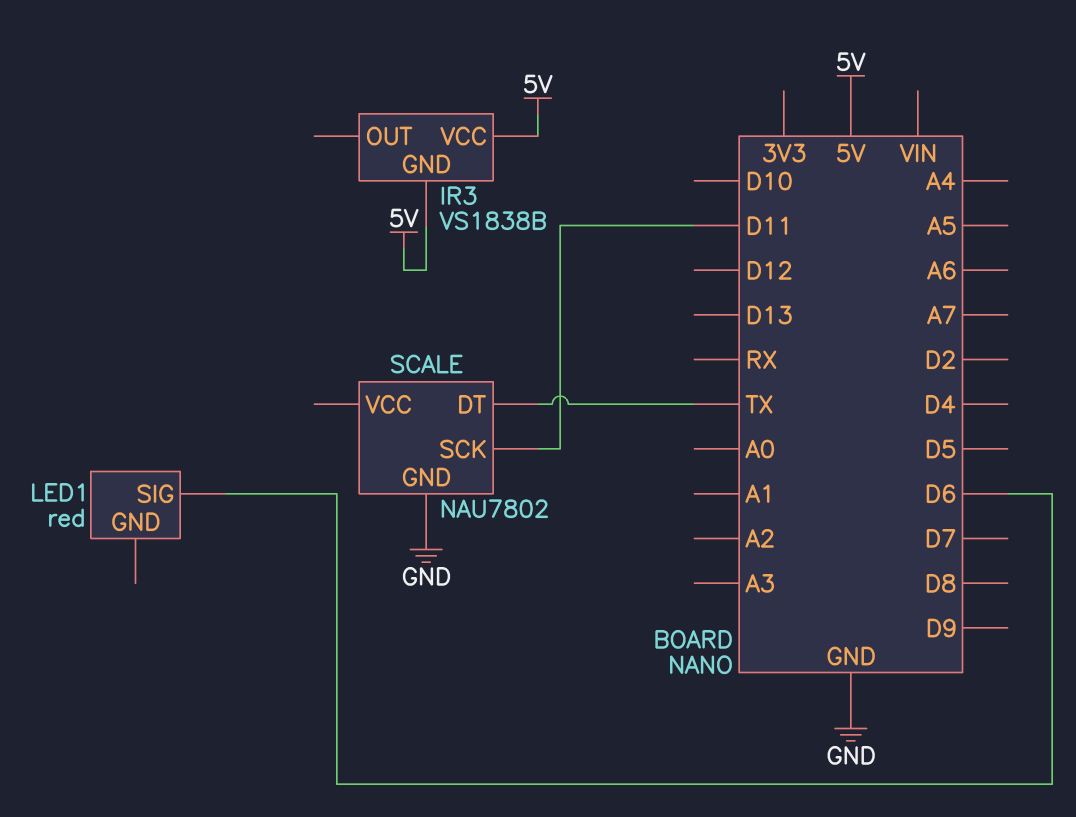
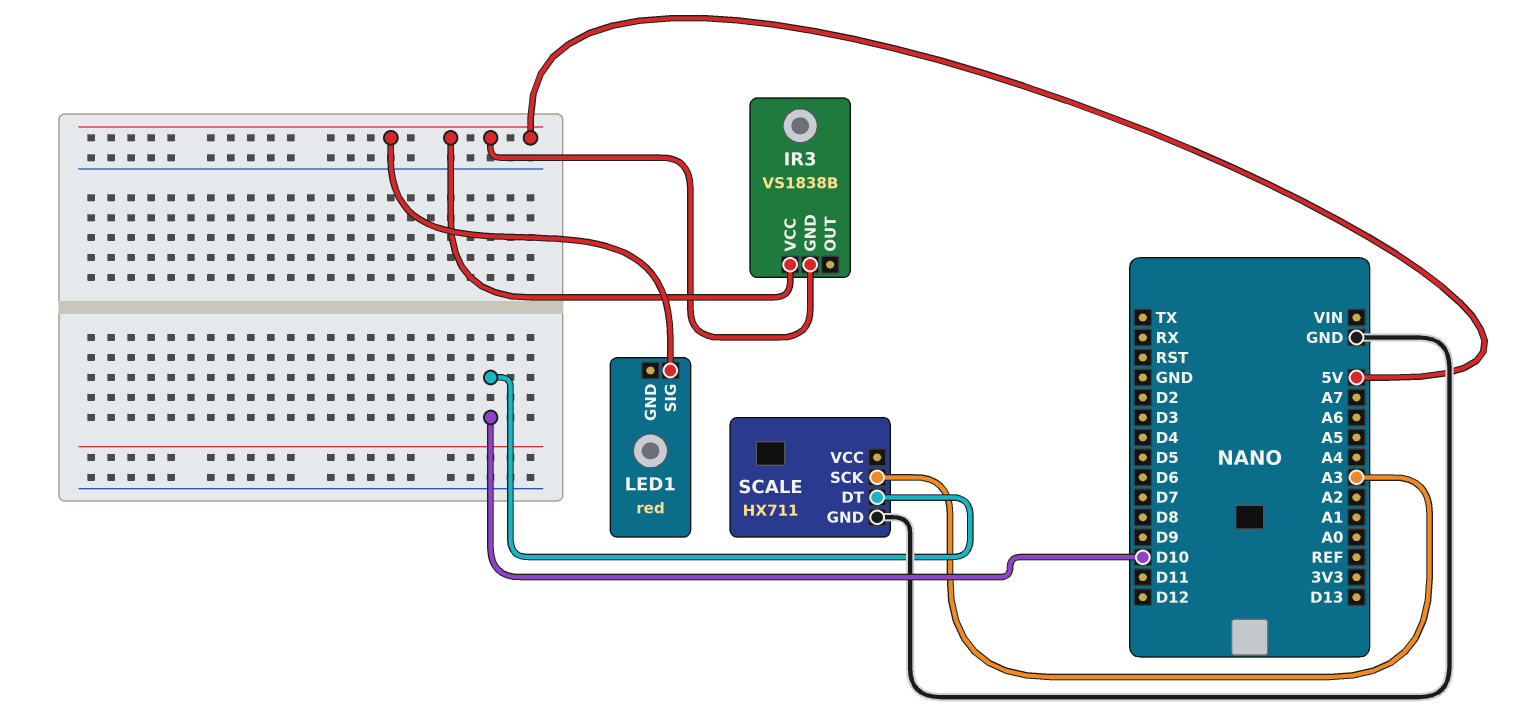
LED1 pin SIG: D6 -> 5V
SCALE: NAU7802 -> HX711
SCALE pin DT: TX -> D10
SCALE pin SCK: D11 -> A3

